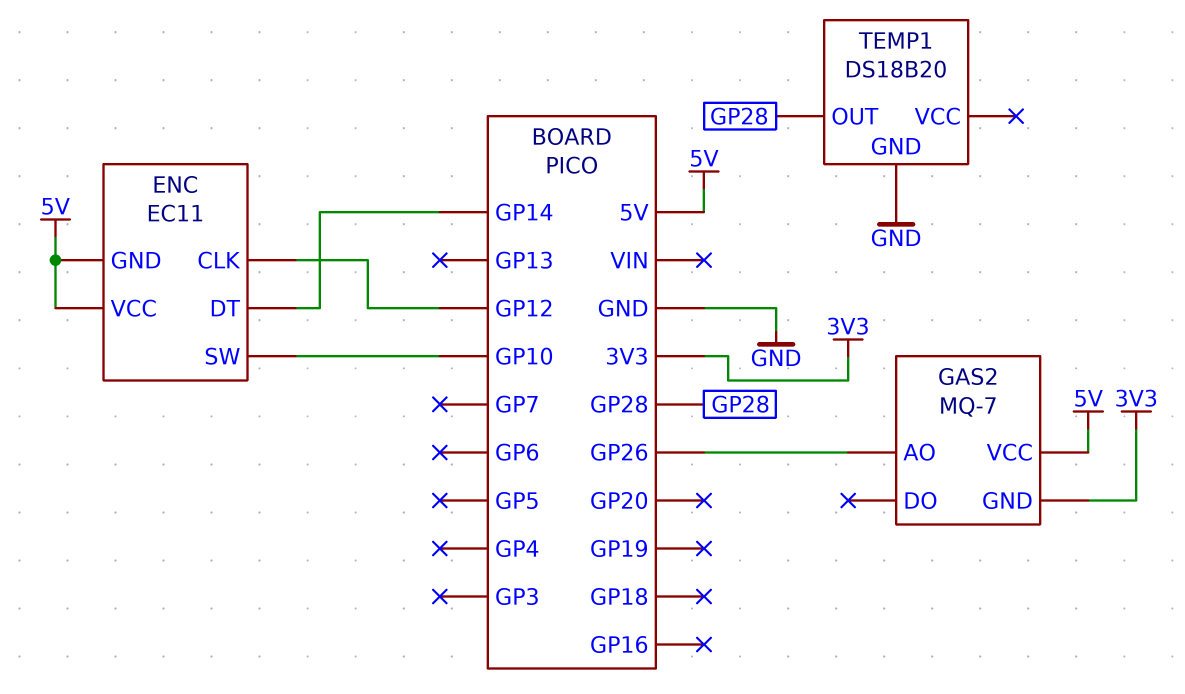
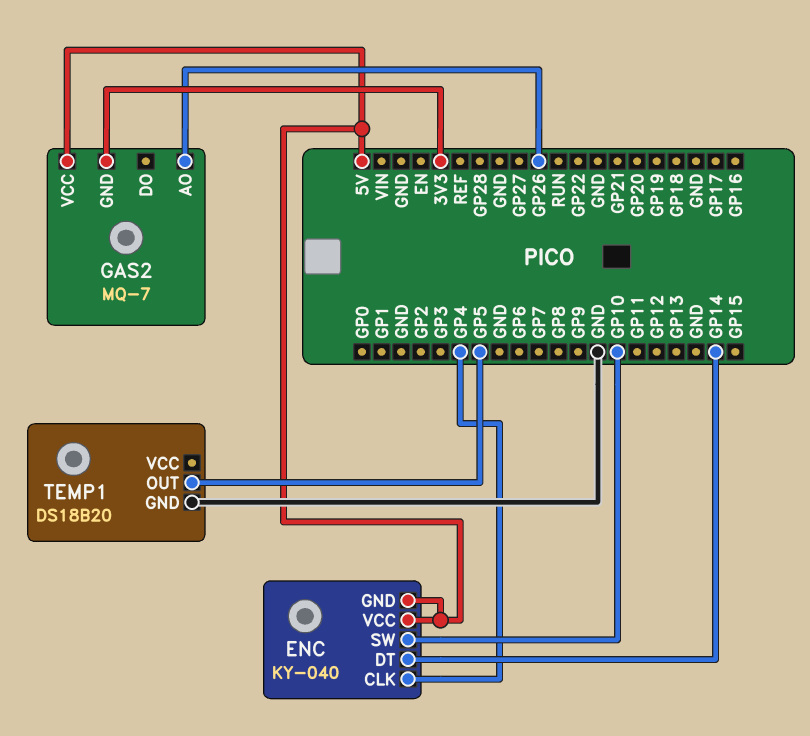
ENC: EC11 -> KY-040
ENC pin CLK: GP12 -> GP4
TEMP1 pin OUT: GP28 -> GP5

